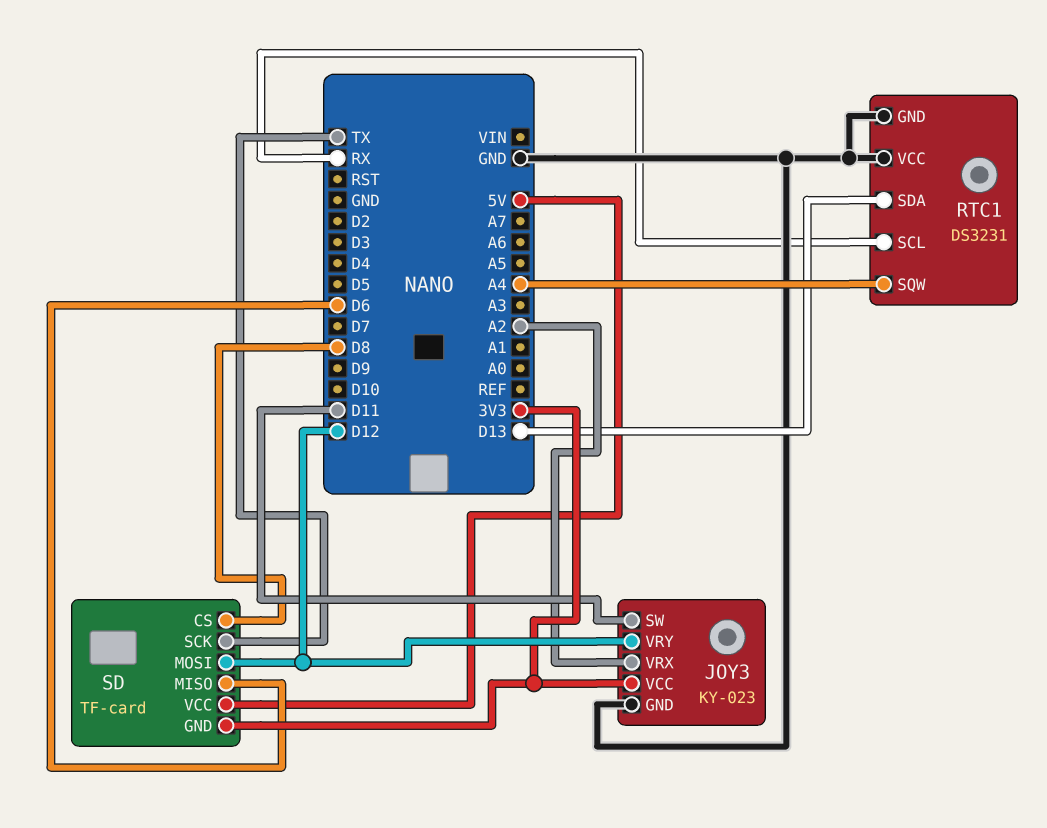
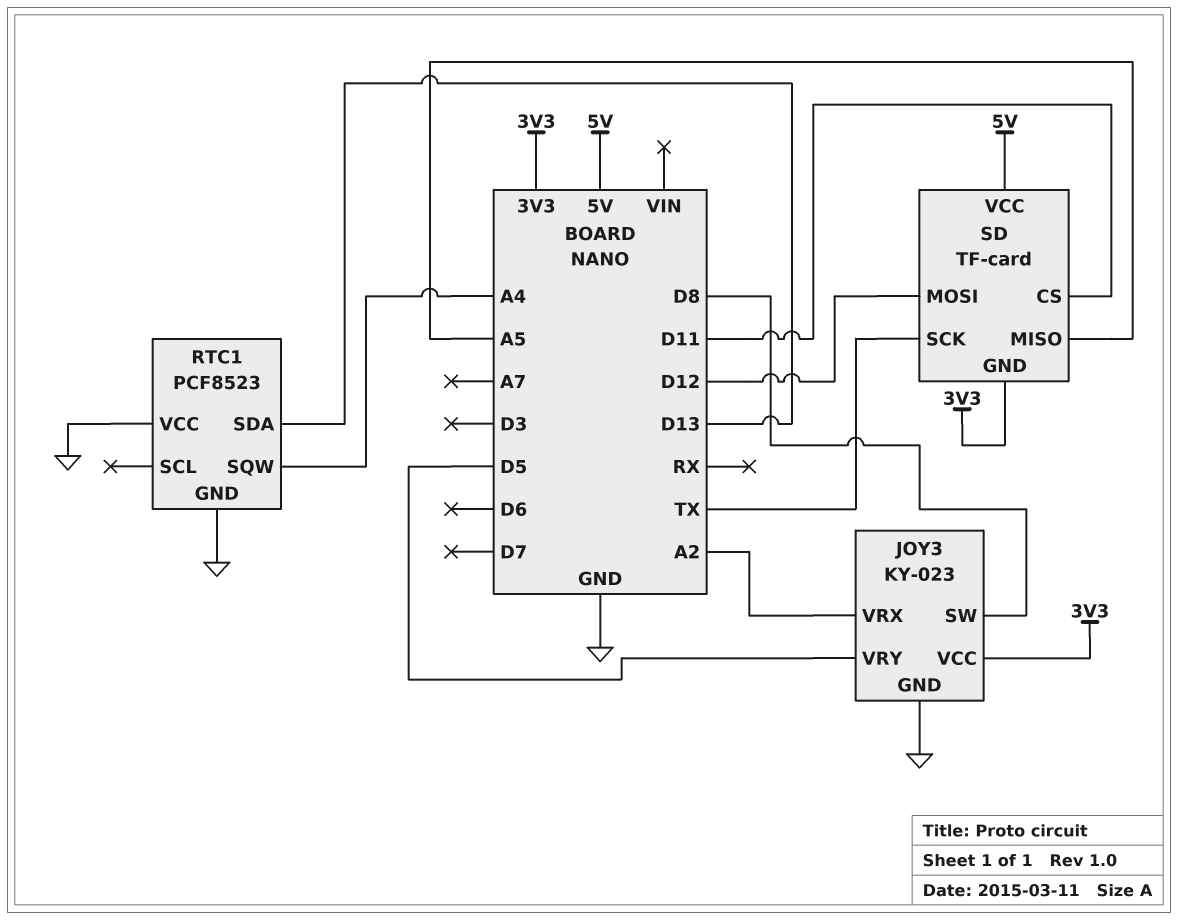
JOY3 pin SW: D11 -> D8
JOY3 pin VRY: D12 -> D5
RTC1: DS3231 -> PCF8523
RTC1 pin SCL: RX -> none
SD pin CS: D8 -> D11
SD pin MISO: D6 -> A5

